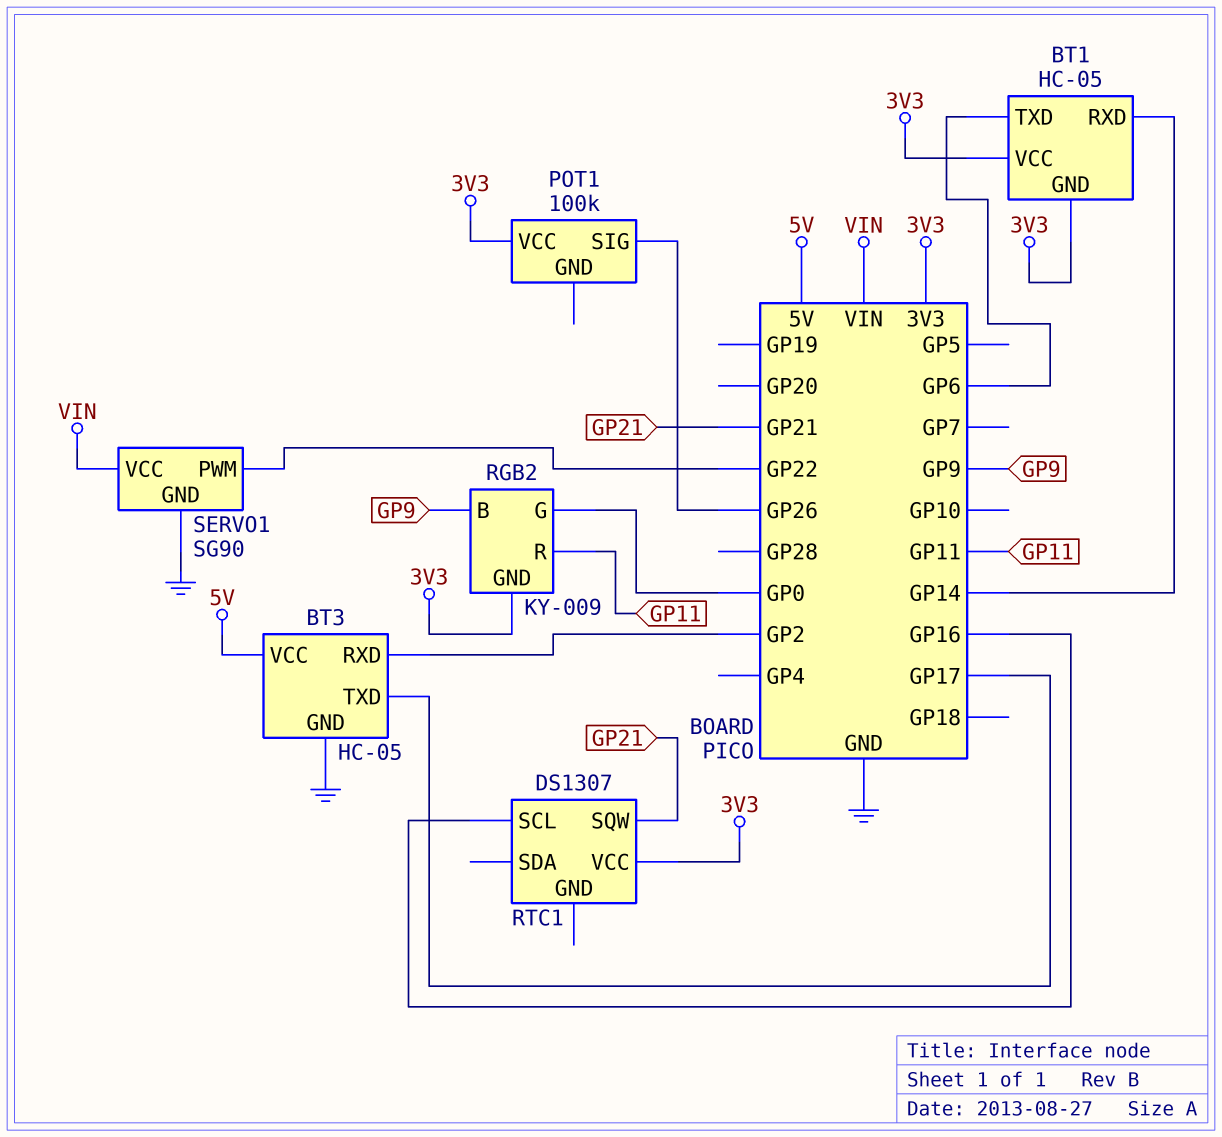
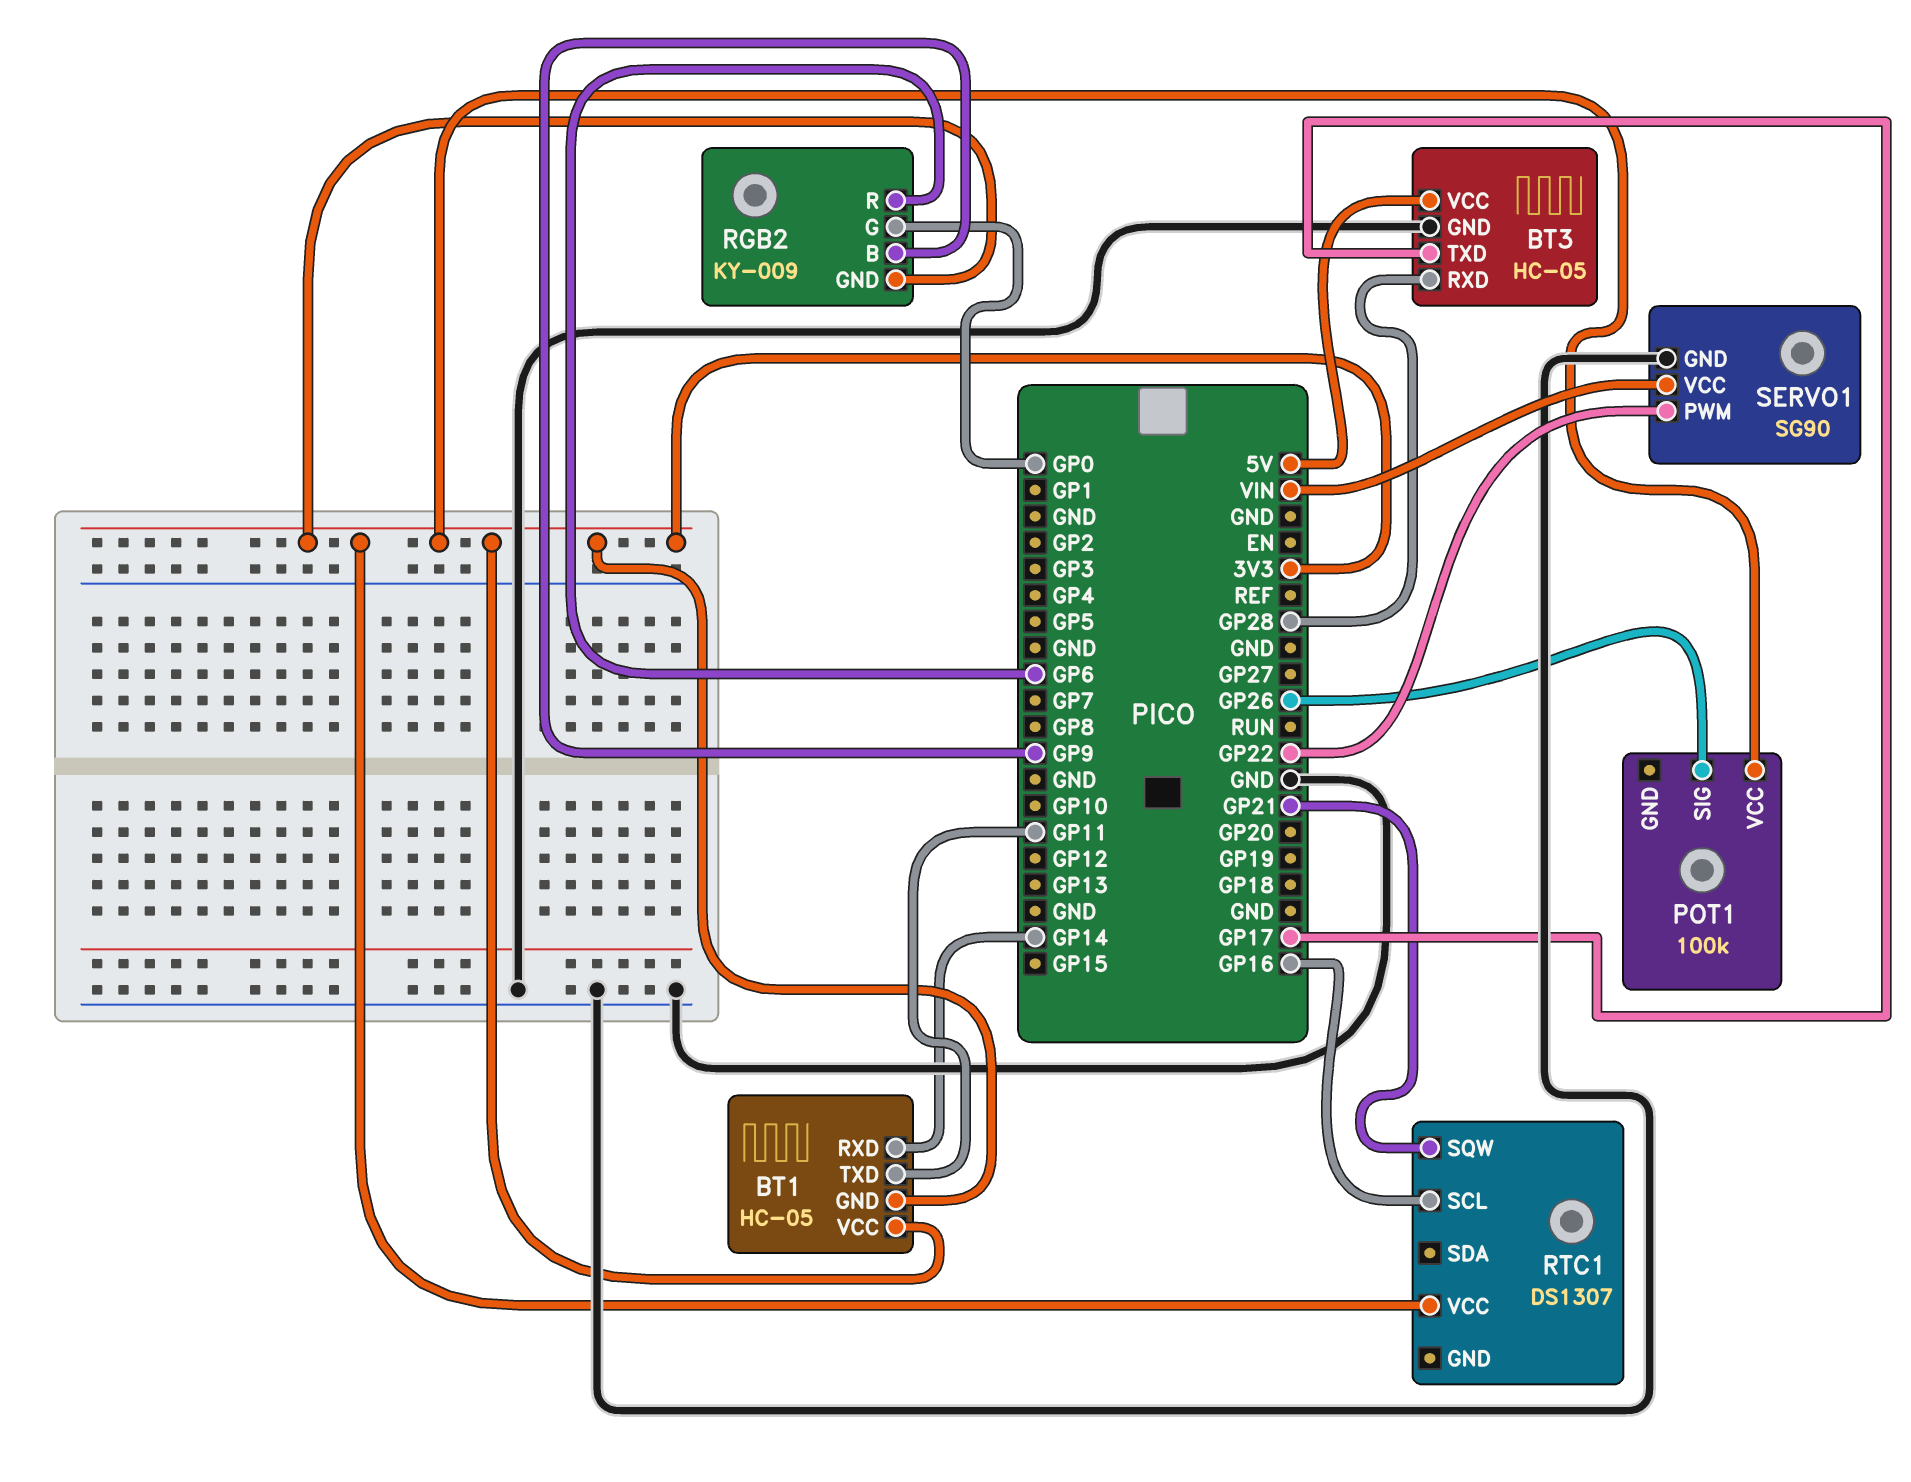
BT1 pin TXD: GP6 -> GP11
BT3 pin RXD: GP2 -> GP28
RGB2 pin R: GP11 -> GP6

